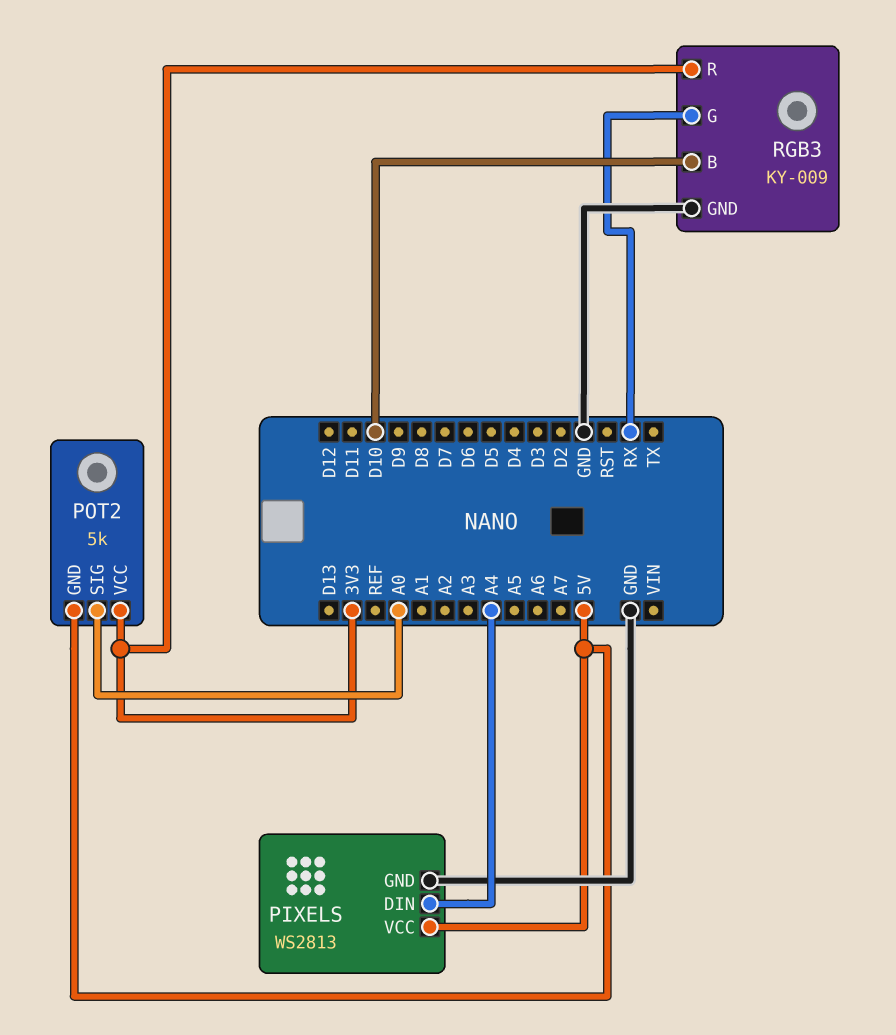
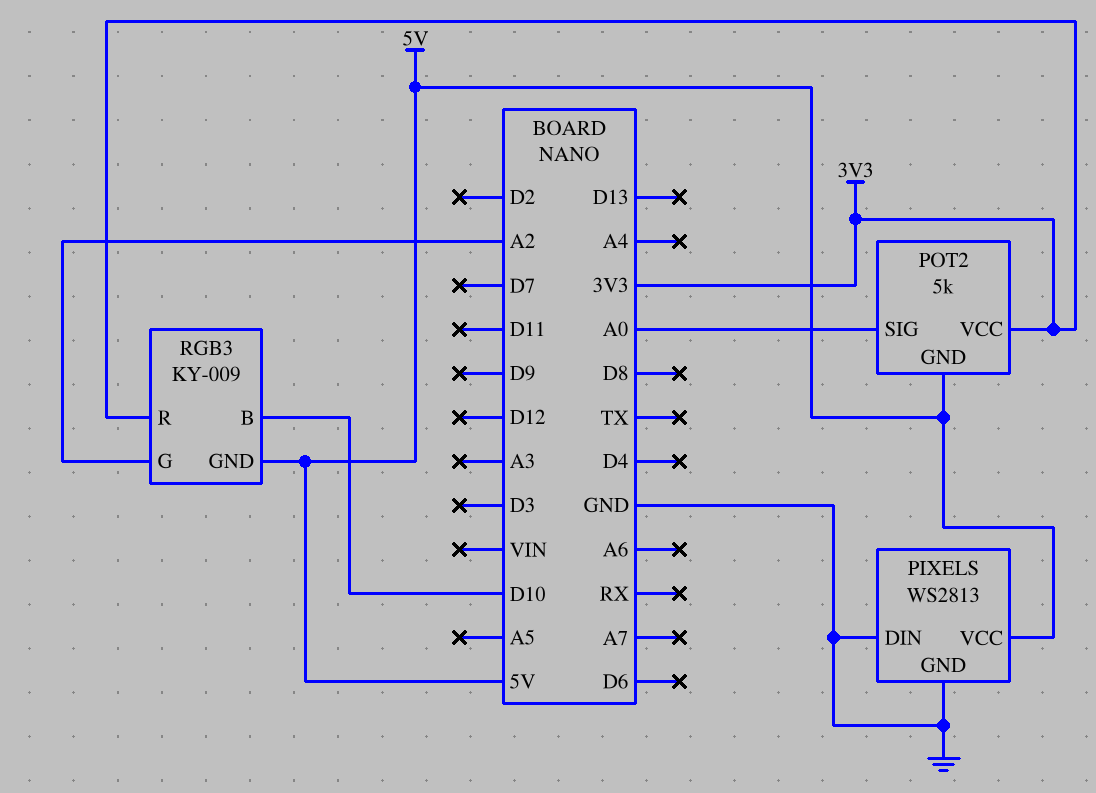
PIXELS pin DIN: A4 -> GND
RGB3 pin G: RX -> A2
RGB3 pin GND: GND -> 5V

